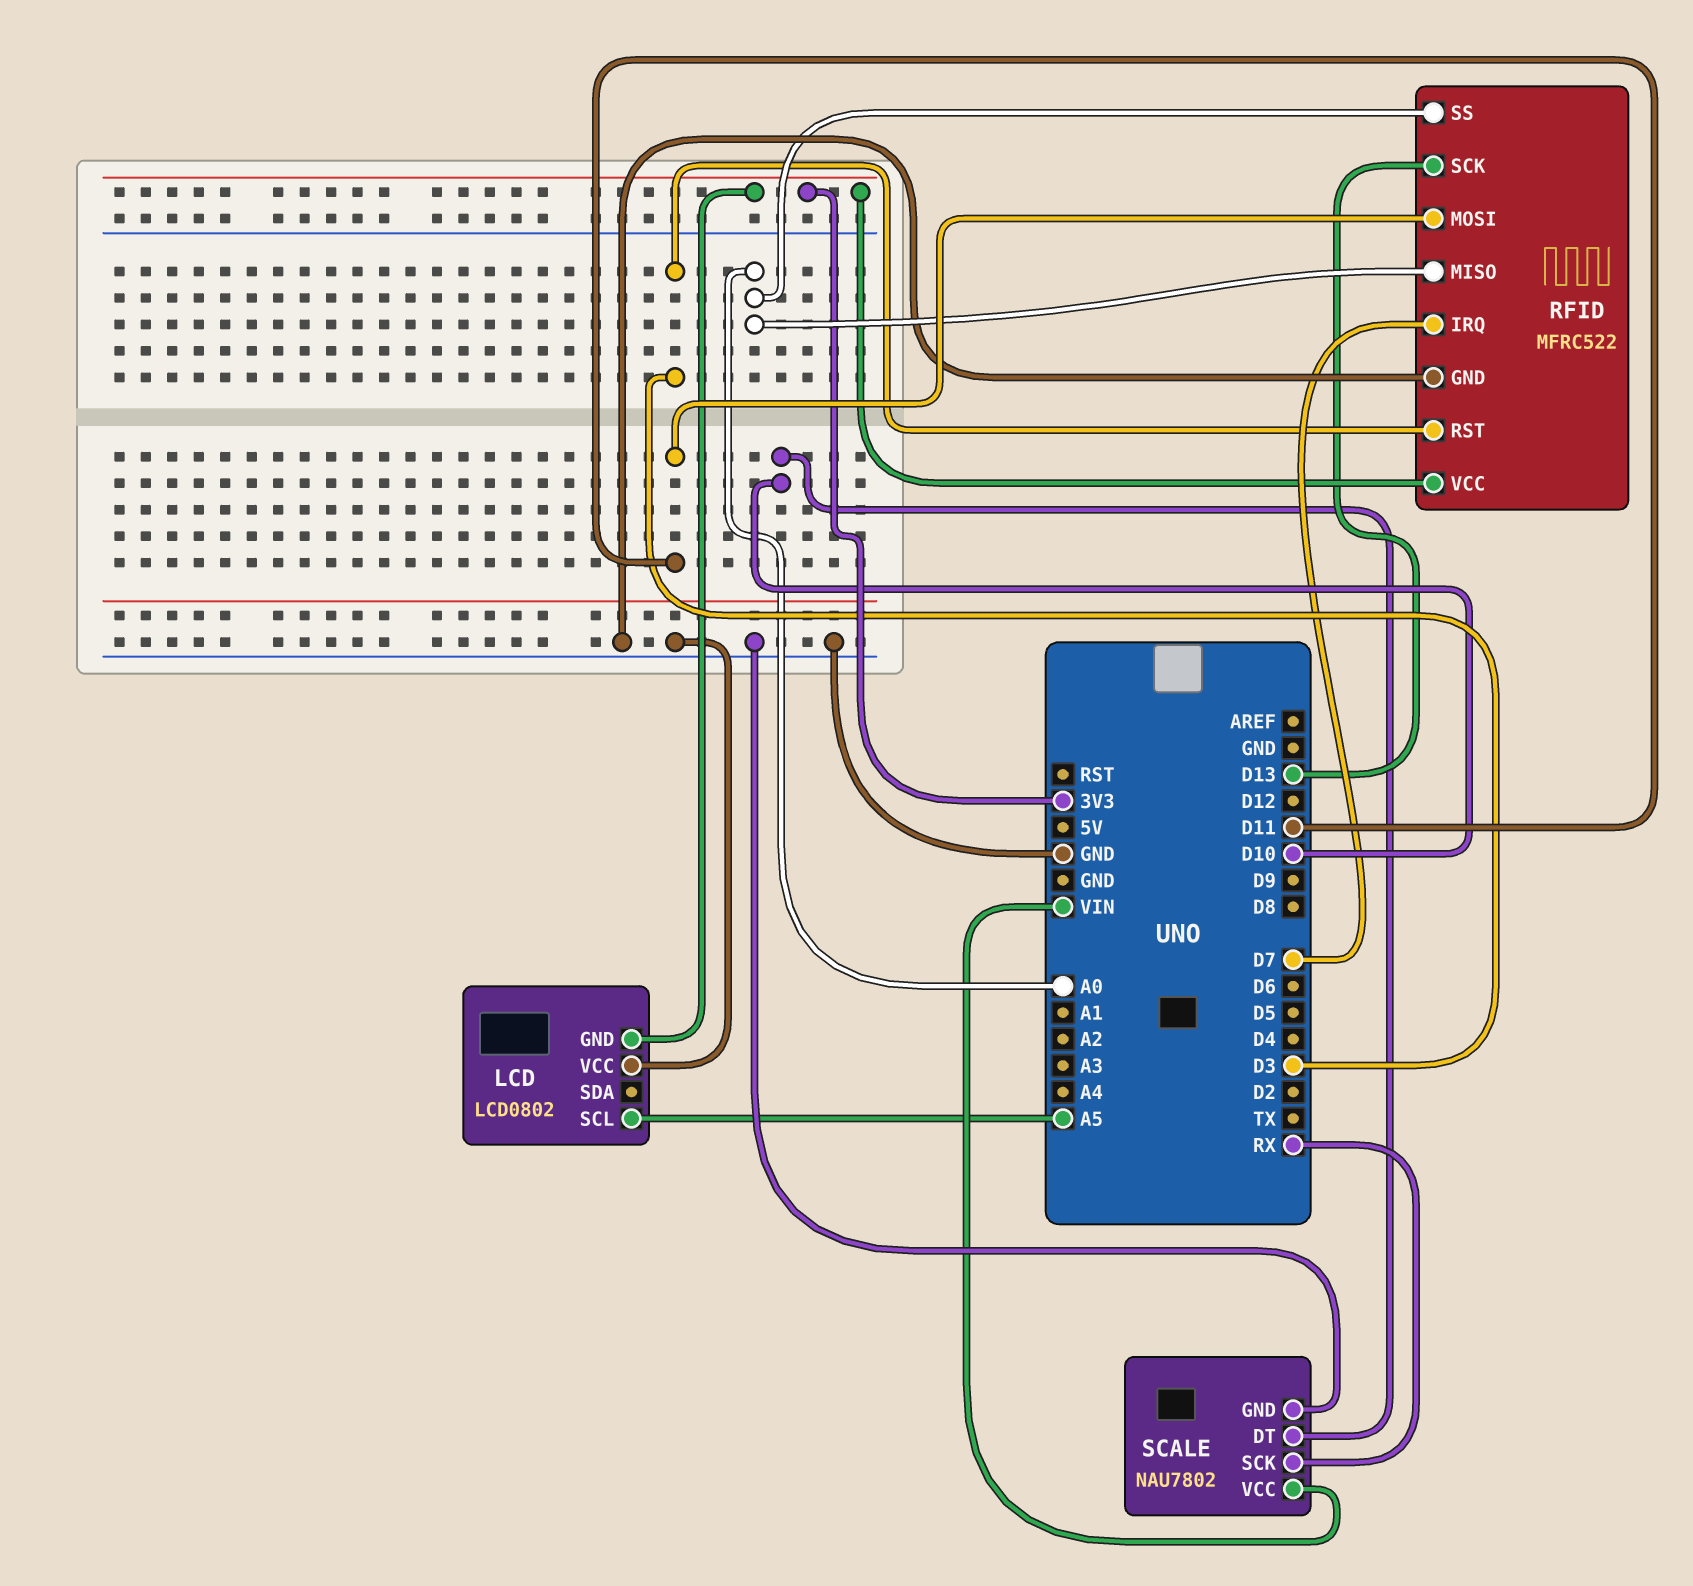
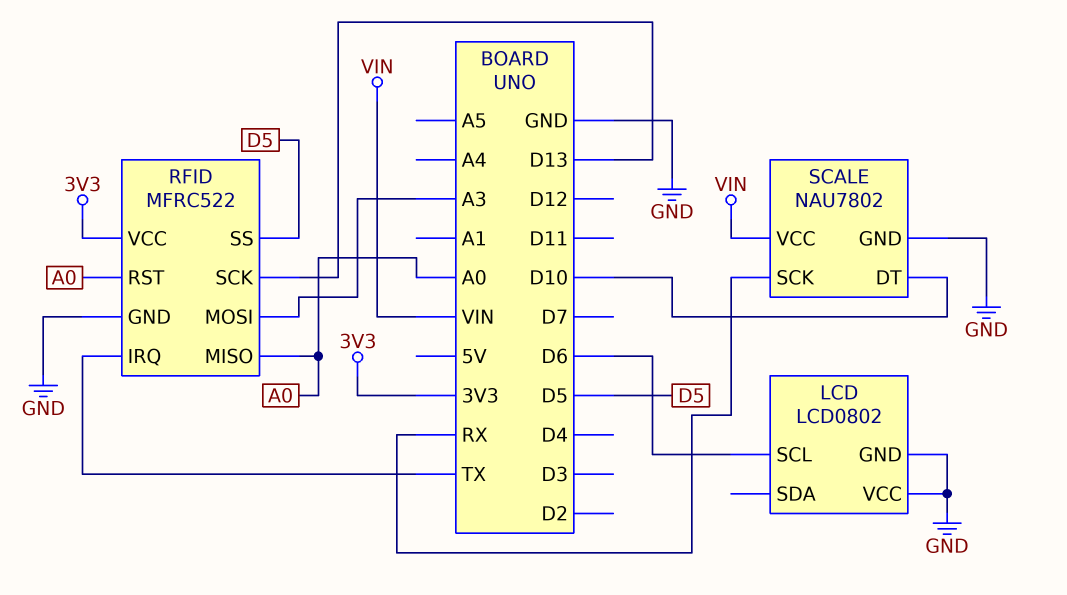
LCD pin GND: 3V3 -> GND
LCD pin SCL: A5 -> D6
RFID pin IRQ: D7 -> TX
RFID pin MOSI: D11 -> A3
RFID pin RST: D3 -> A0
RFID pin SS: A0 -> D5

